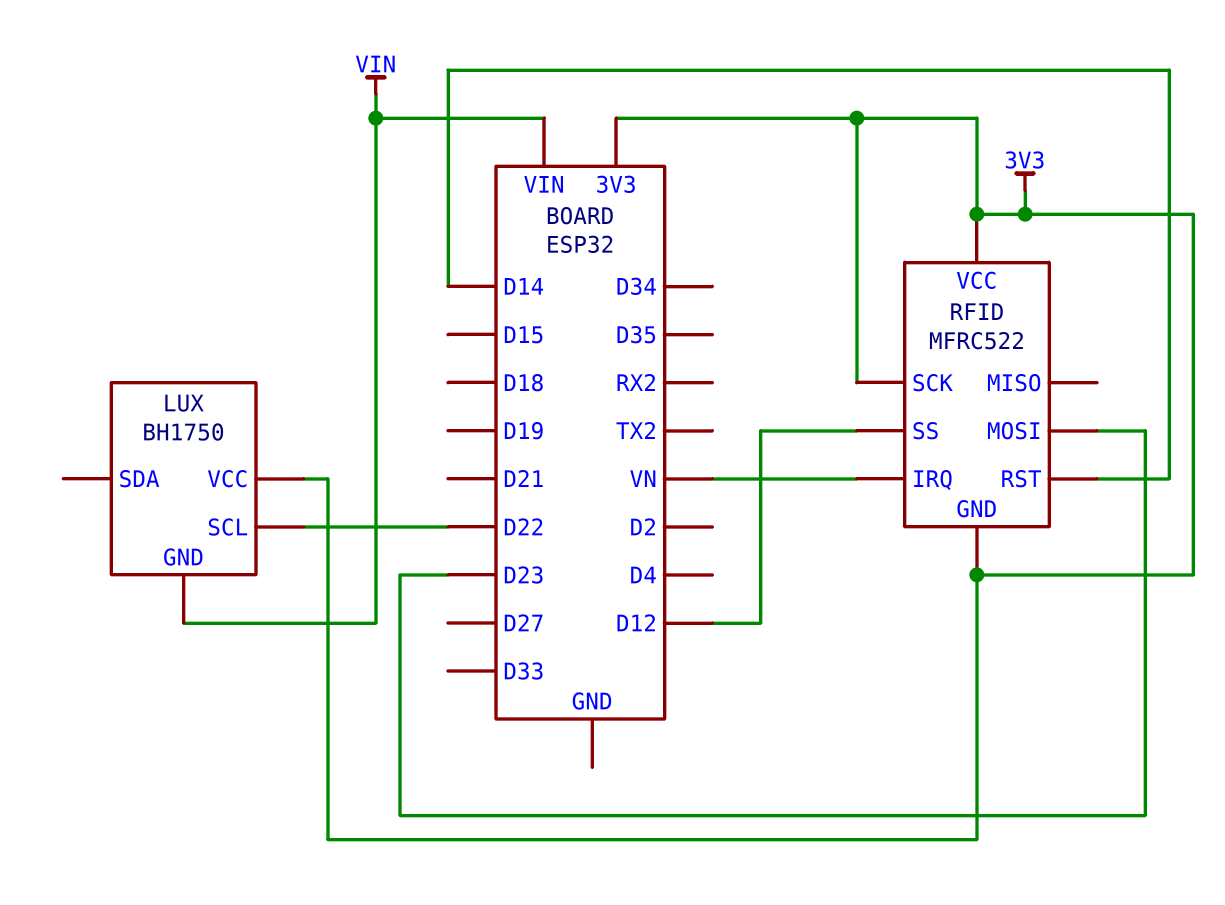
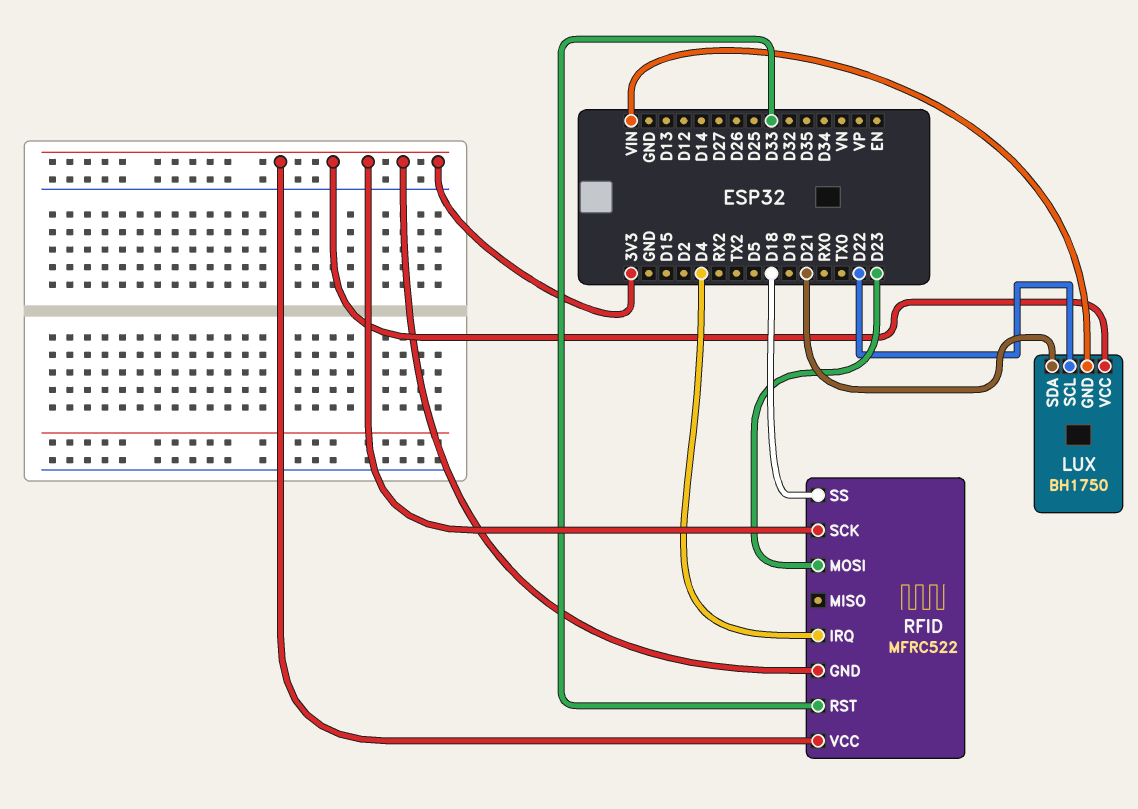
LUX pin SDA: none -> D21
RFID pin IRQ: VN -> D4
RFID pin RST: D14 -> D33
RFID pin SS: D12 -> D18

